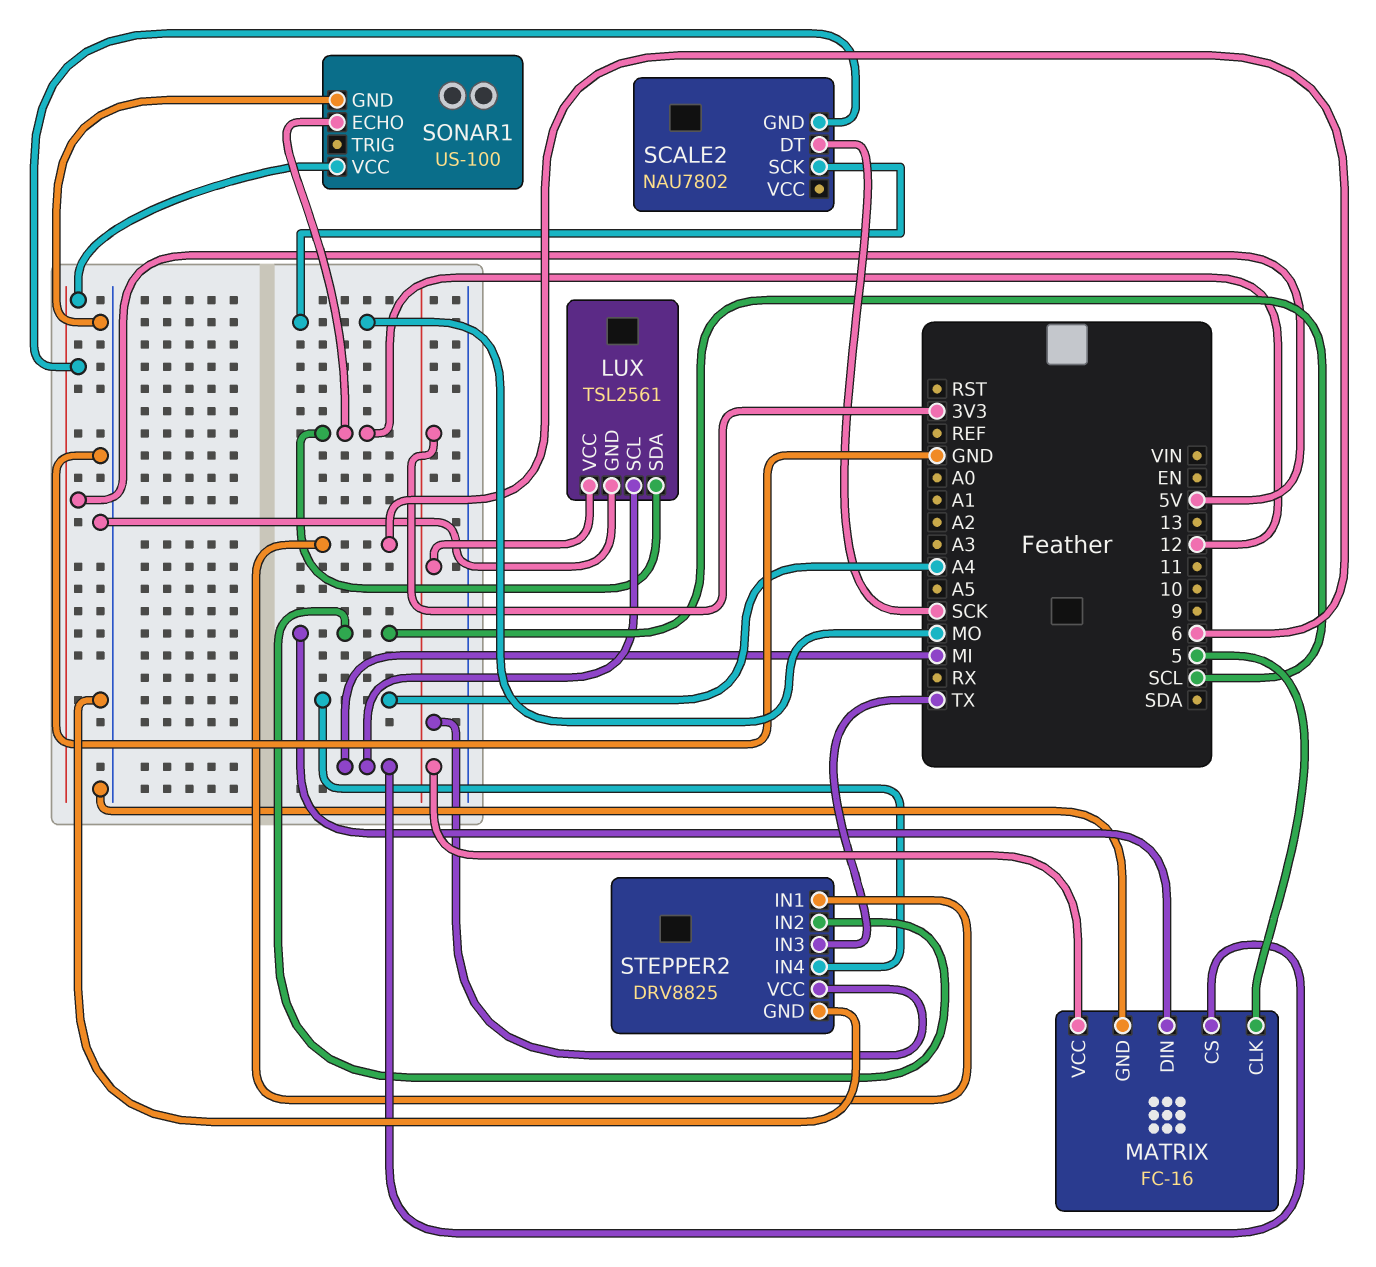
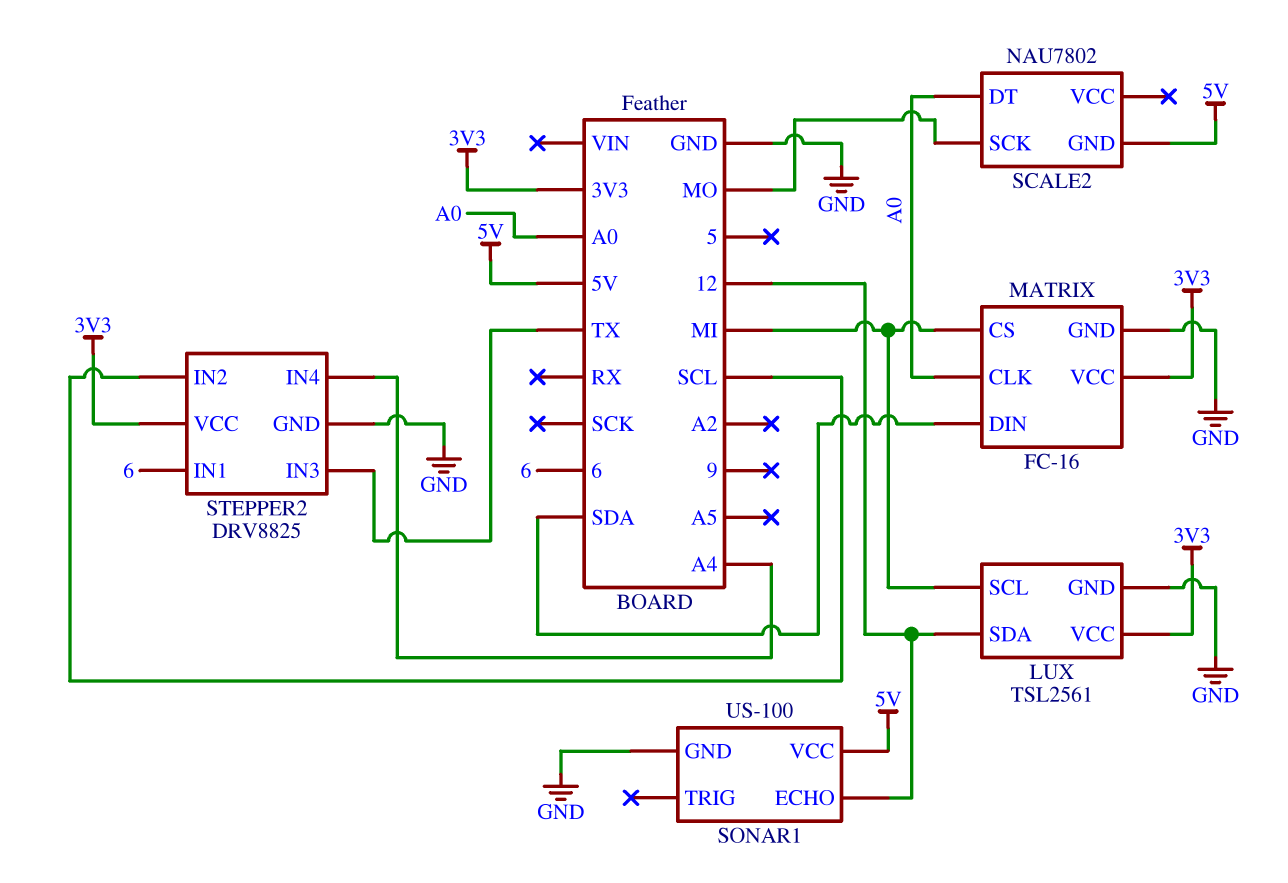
MATRIX pin CLK: 5 -> A0
MATRIX pin DIN: SCL -> SDA
SCALE2 pin DT: SCK -> A0

